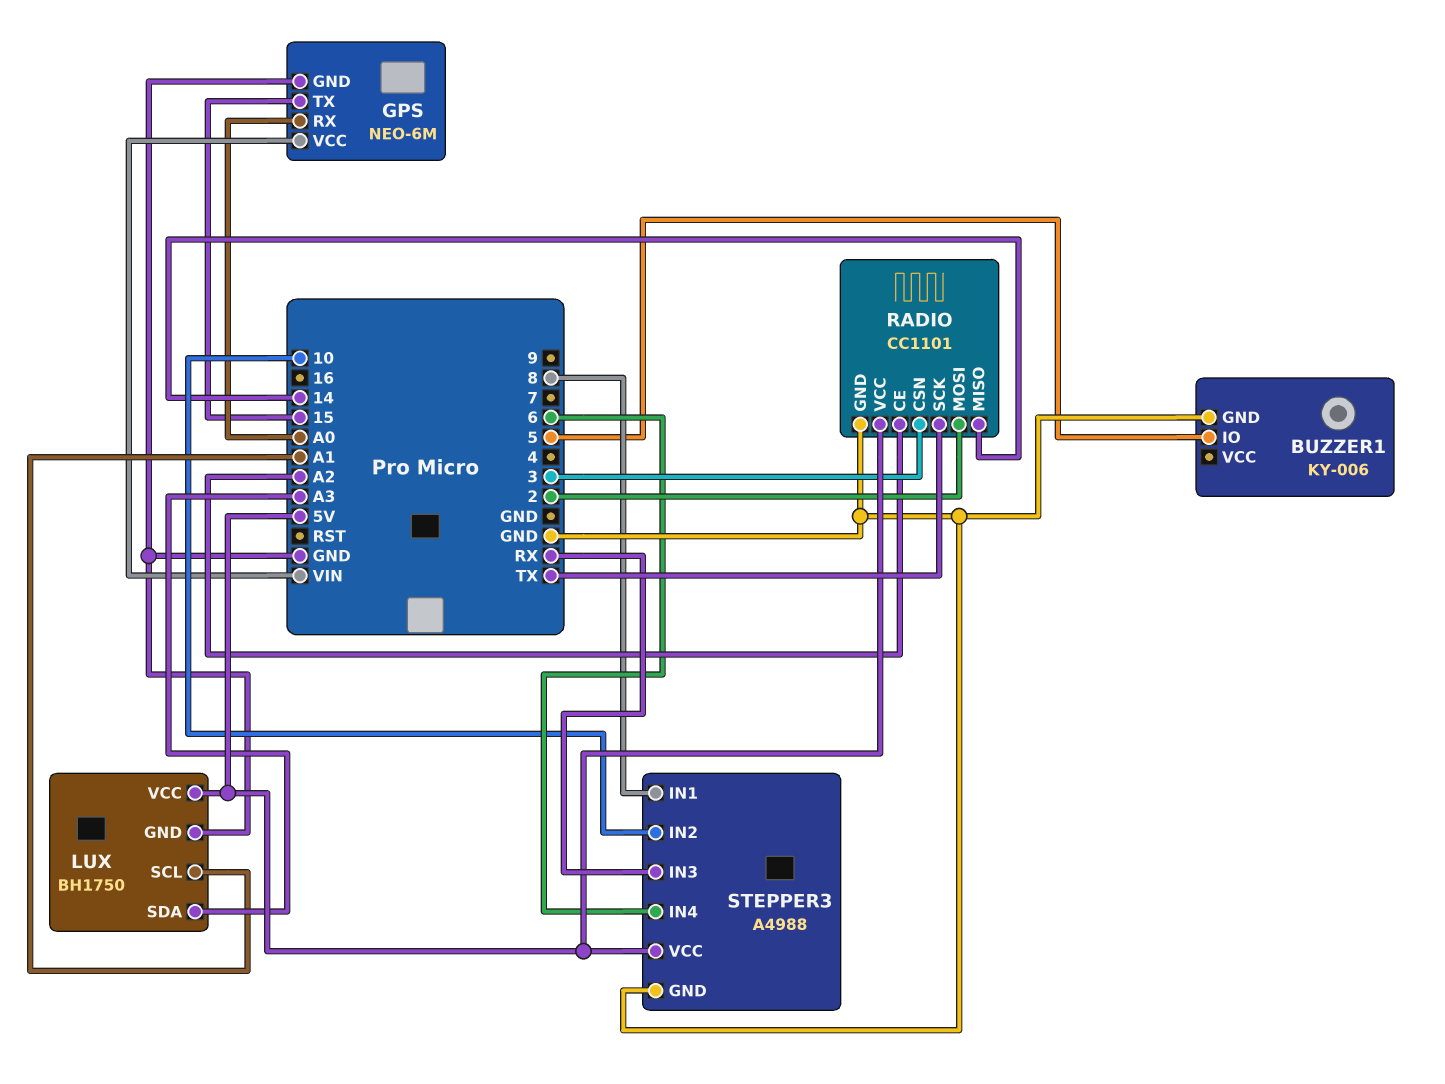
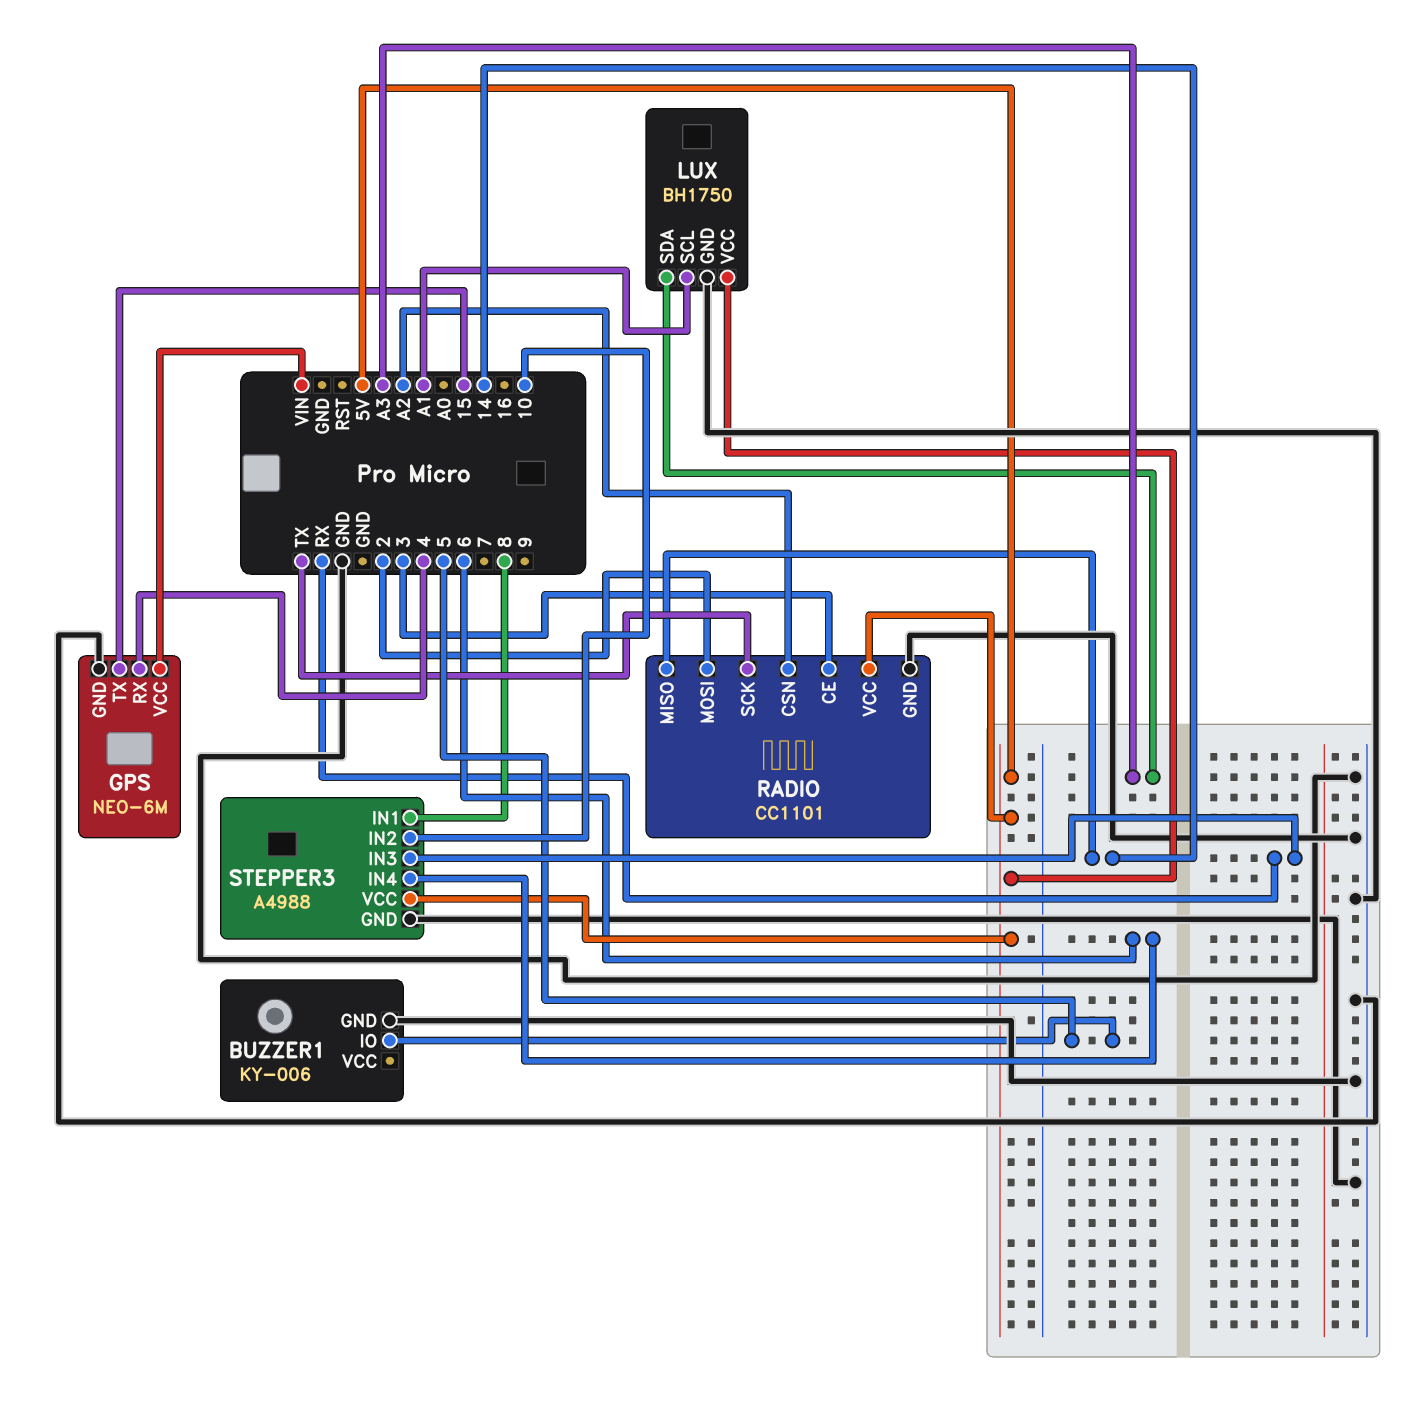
GPS pin RX: A0 -> 4
RADIO pin CE: A2 -> 3
RADIO pin CSN: 3 -> A2

